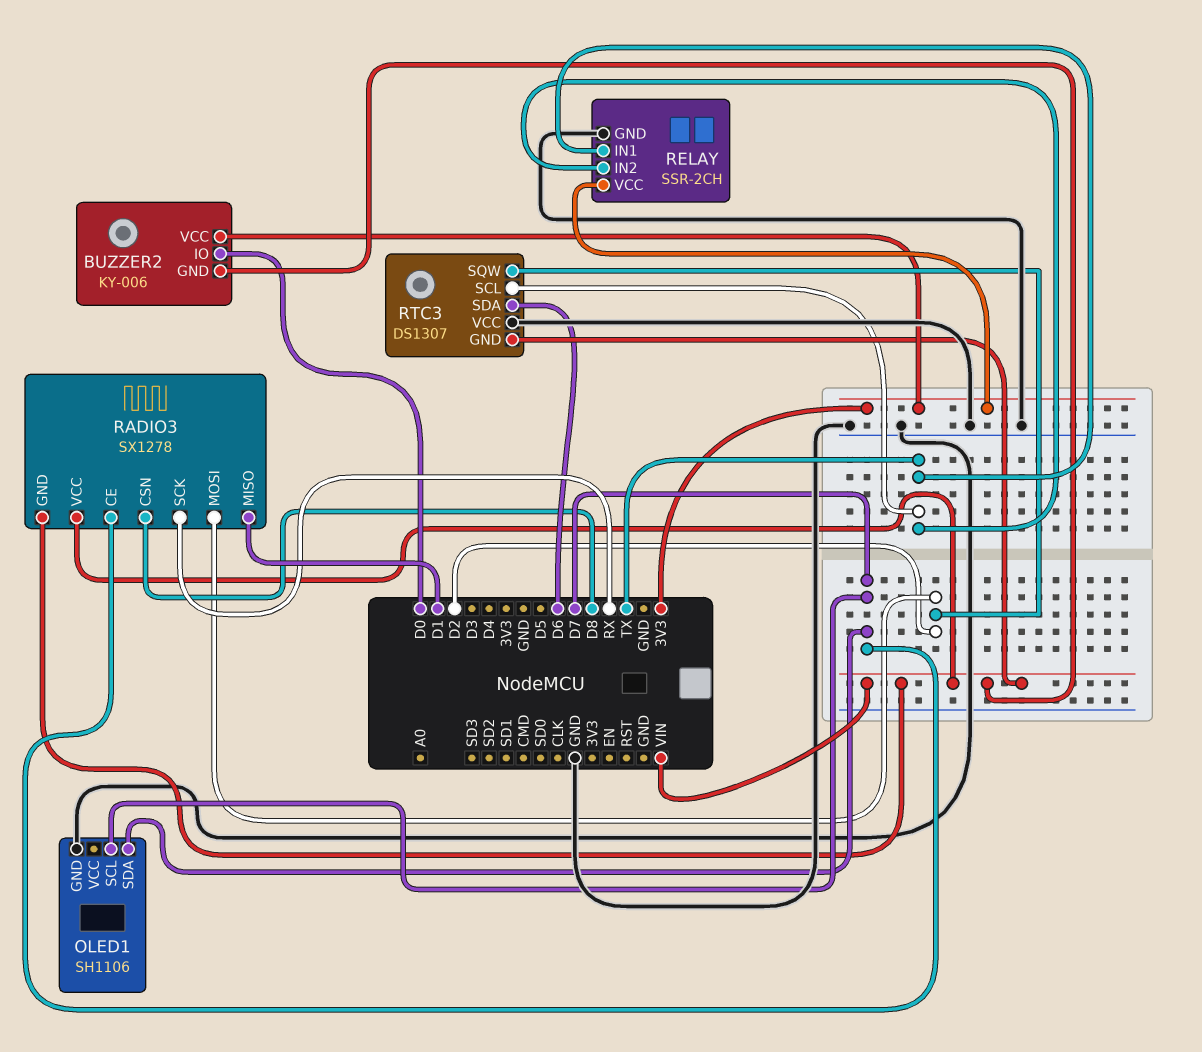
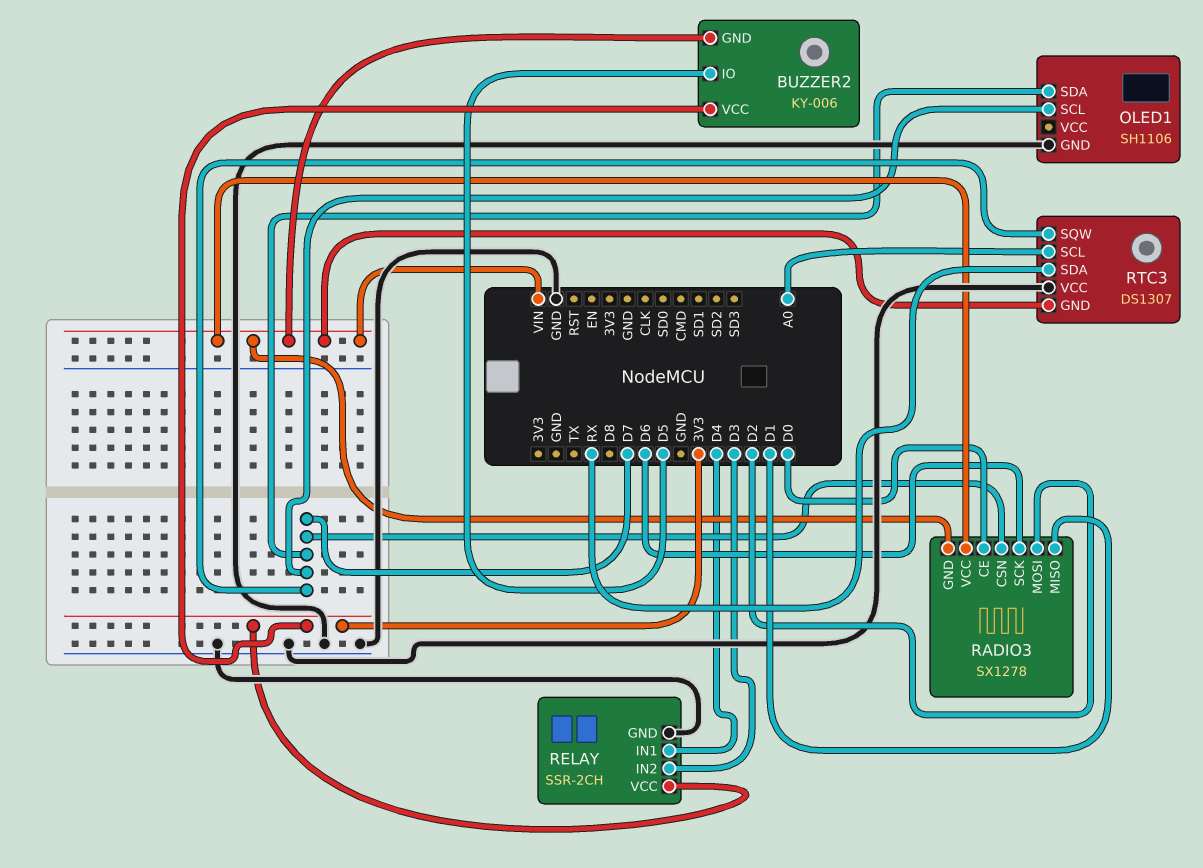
BUZZER2 pin IO: D0 -> D5
RADIO3 pin CE: D7 -> D0
RADIO3 pin CSN: D8 -> D7
RADIO3 pin SCK: RX -> D6
RELAY pin IN1: TX -> D4
RELAY pin IN2: TX -> D3
RTC3 pin SCL: TX -> A0
RTC3 pin SDA: D6 -> RX
RTC3 pin SQW: D2 -> D7

